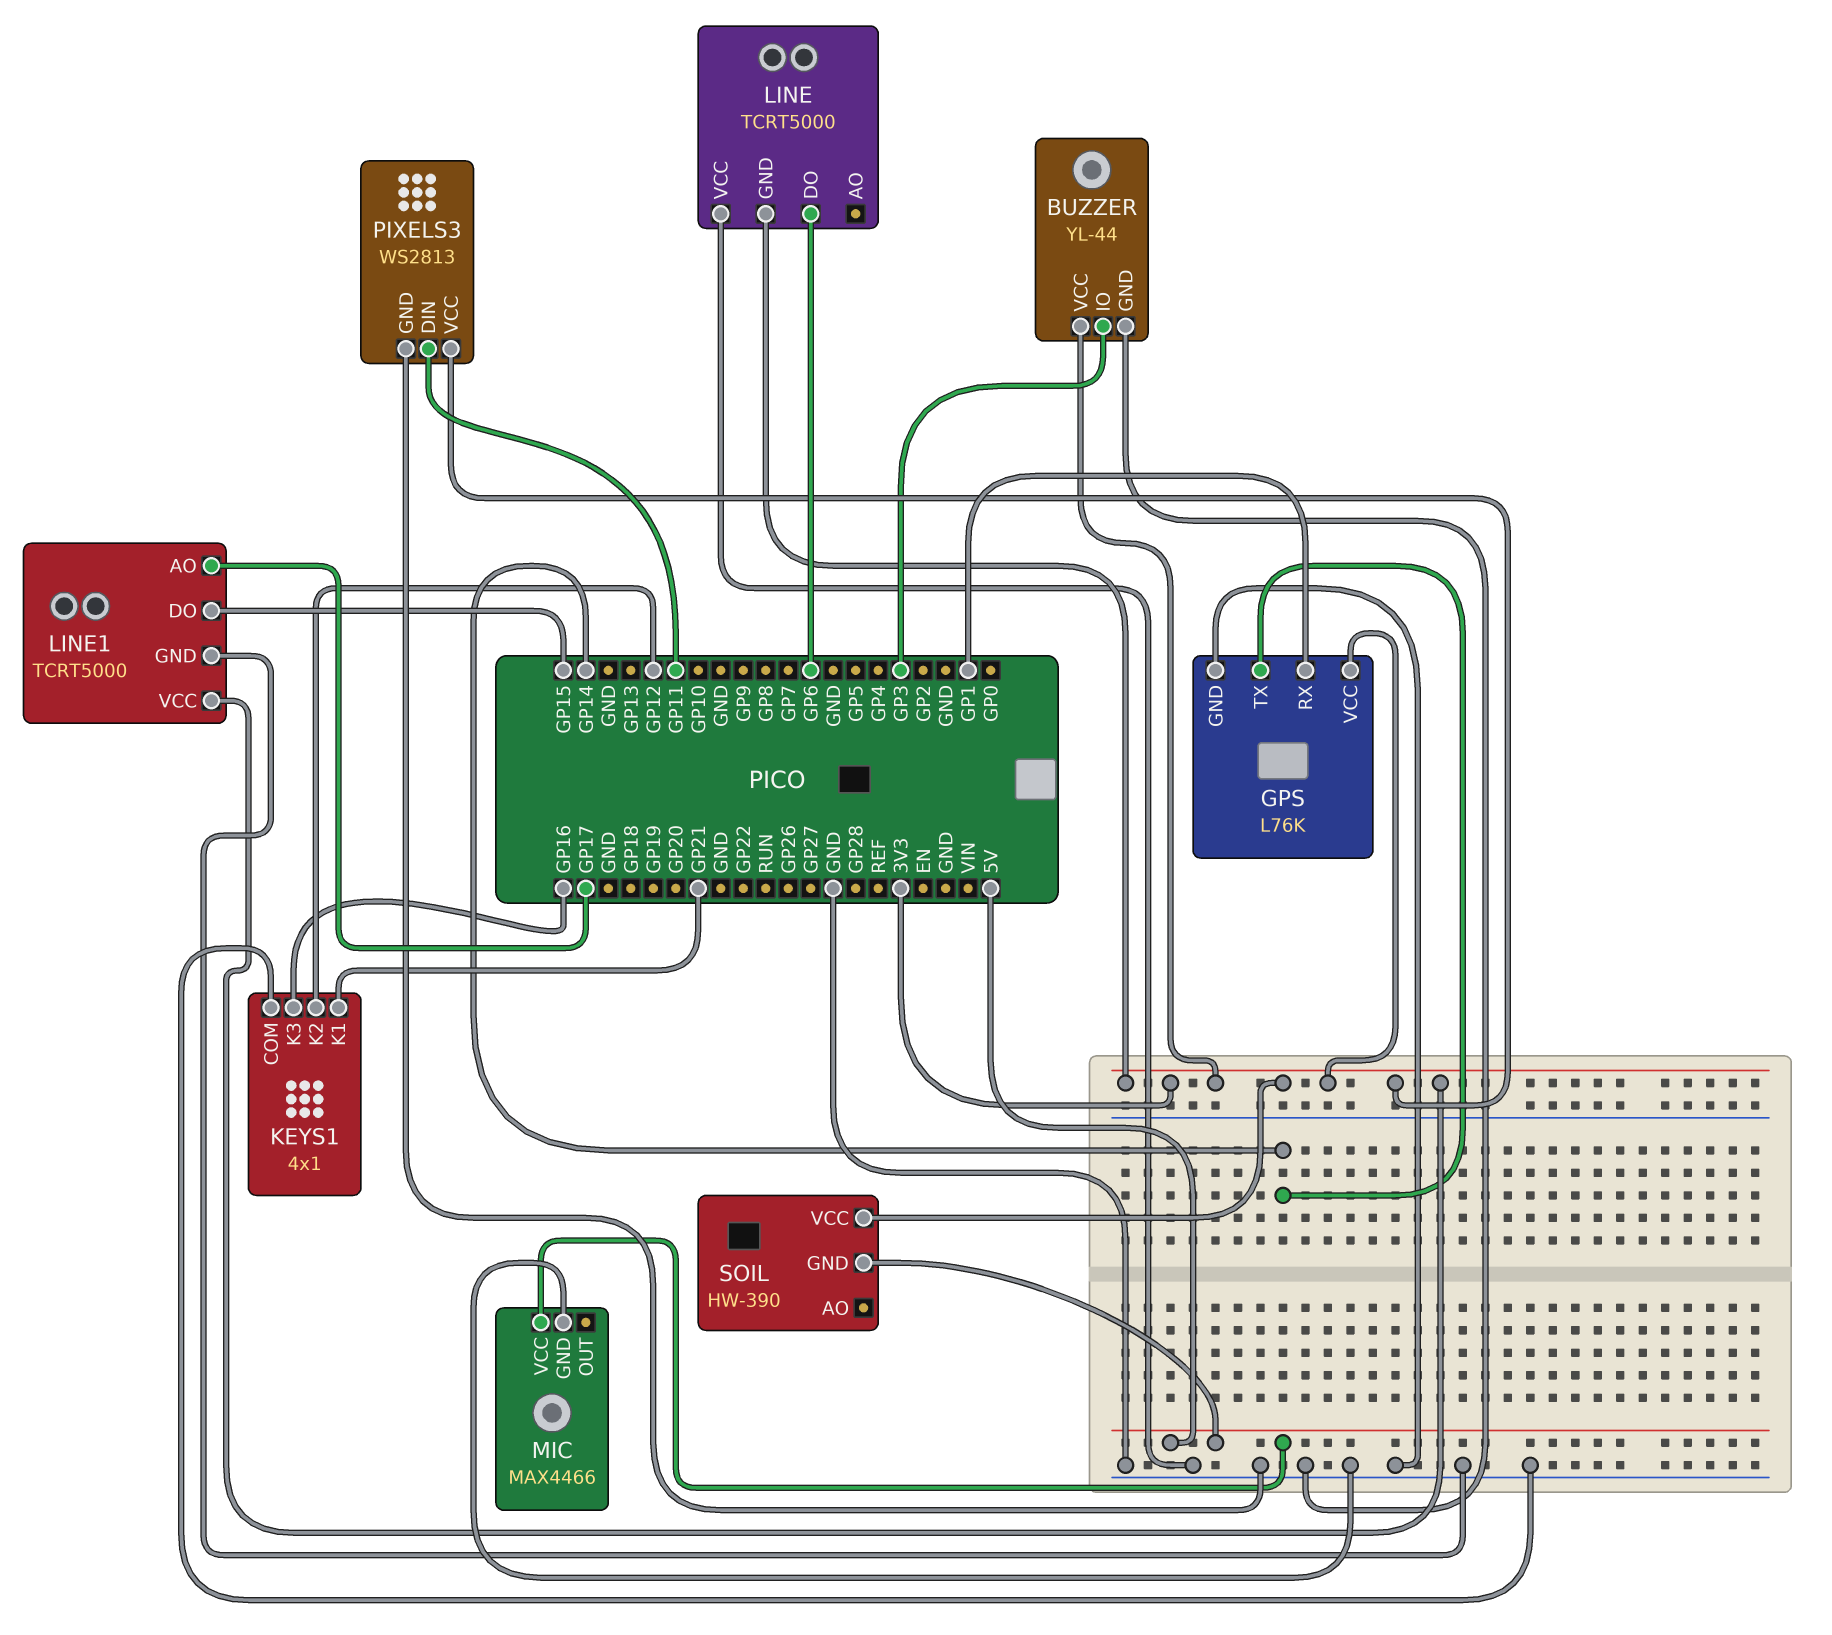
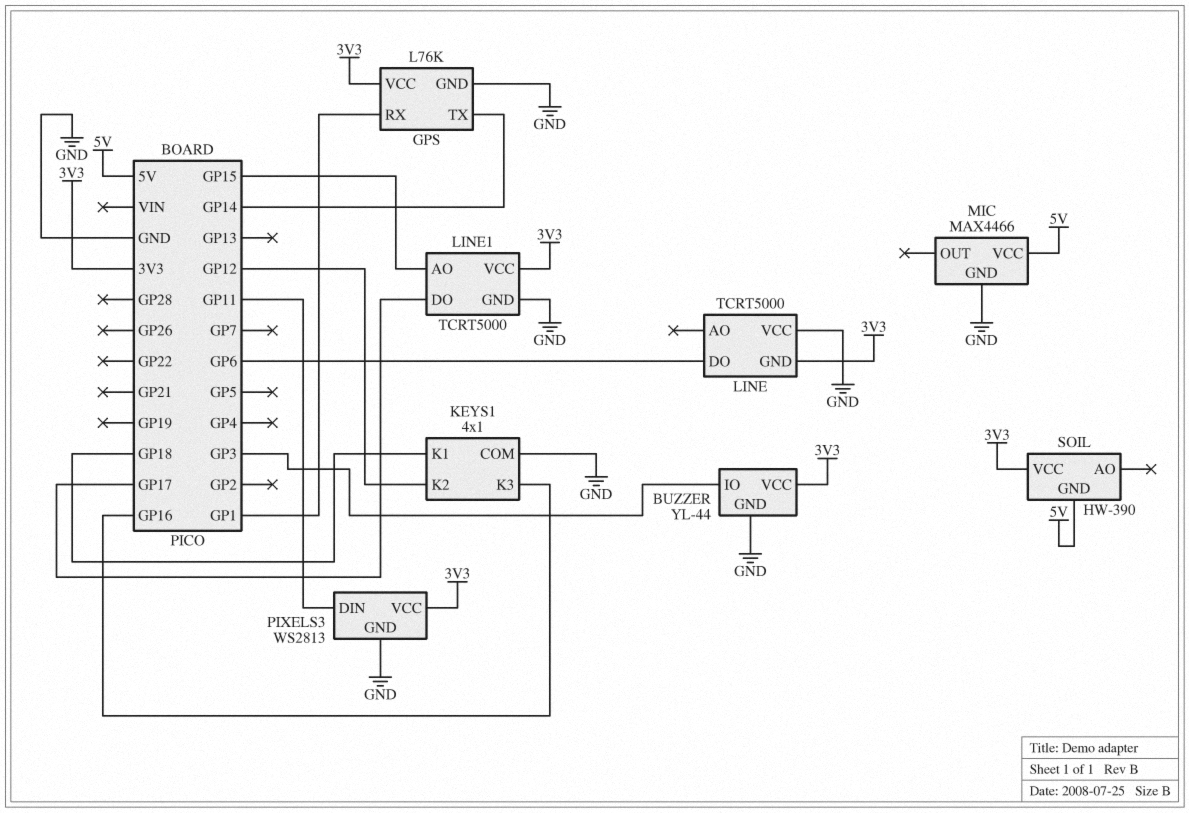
KEYS1 pin K1: GP21 -> GP18
LINE1 pin AO: GP17 -> GP15
LINE1 pin DO: GP15 -> GP17

